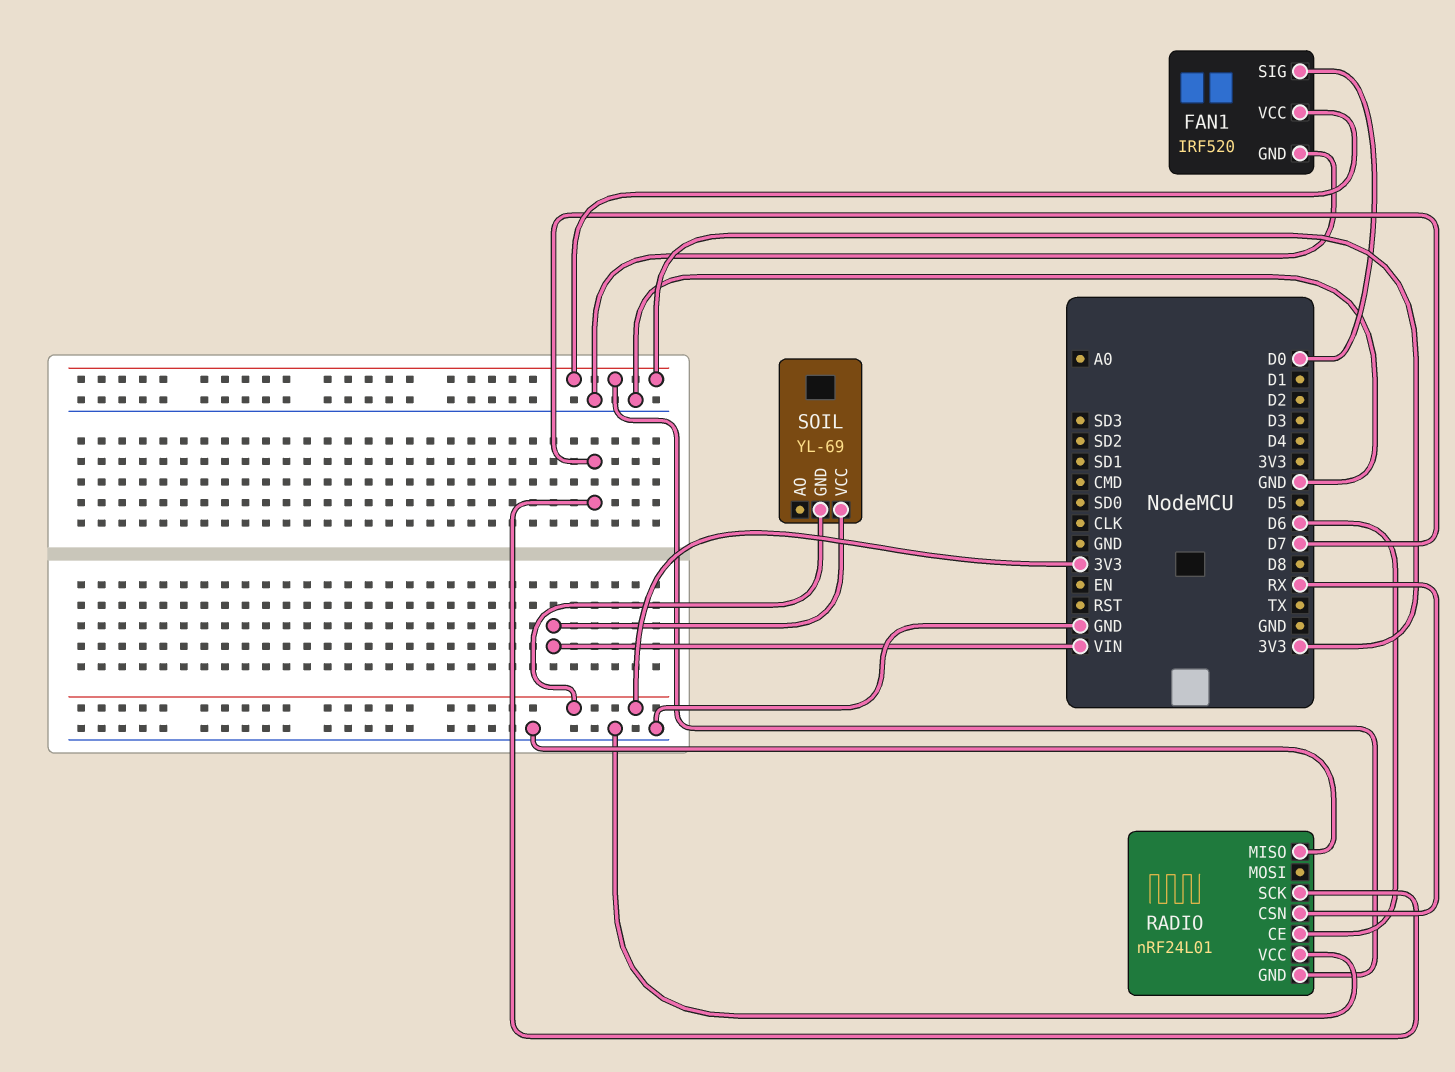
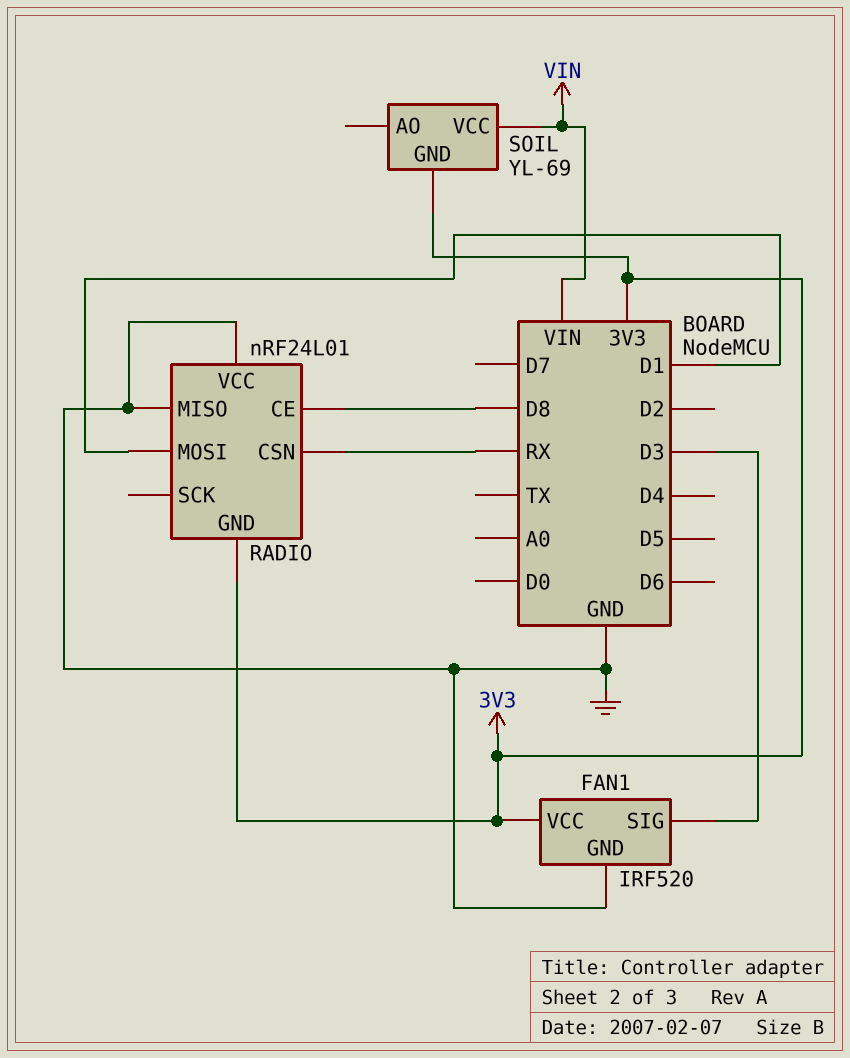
FAN1 pin SIG: D0 -> D3
RADIO pin CE: D6 -> D8
RADIO pin MOSI: none -> D1
RADIO pin SCK: D7 -> none

